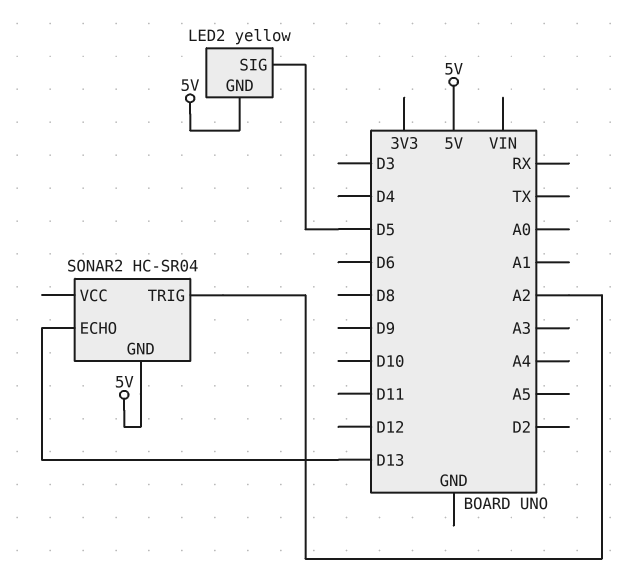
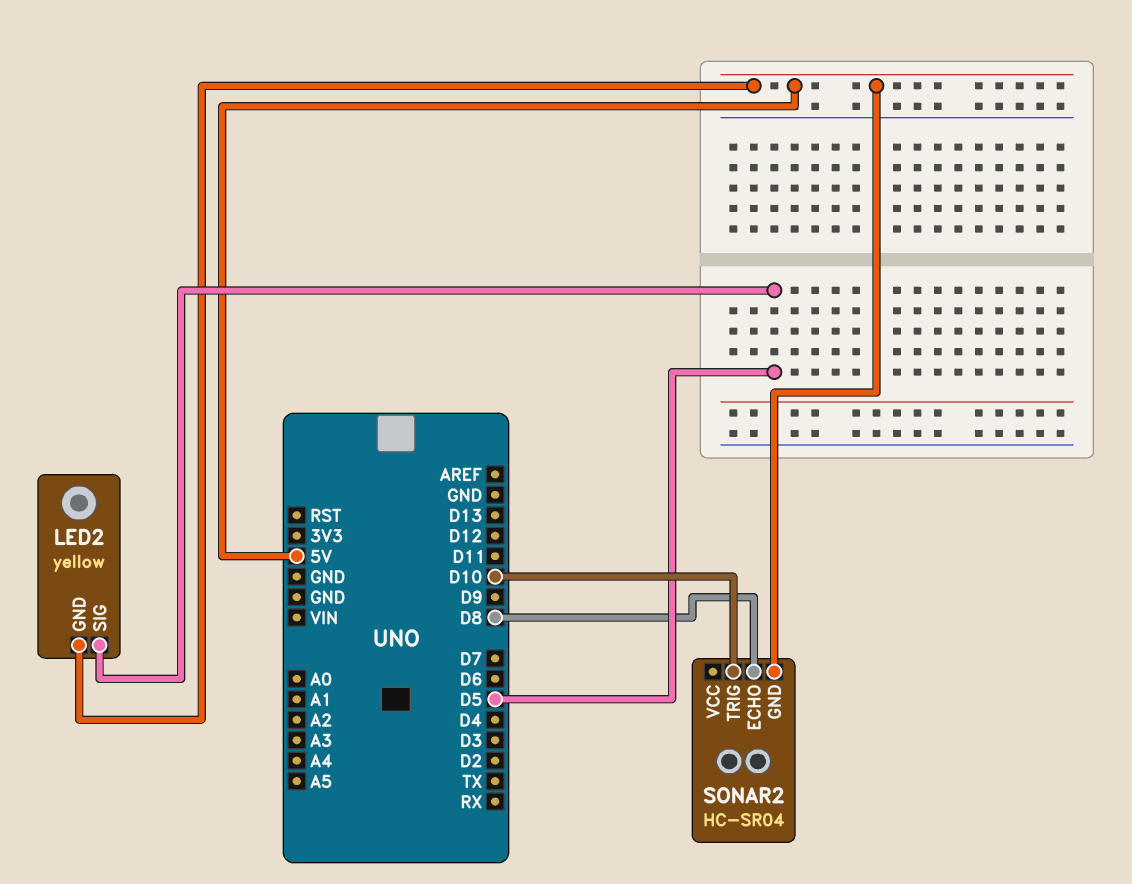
SONAR2 pin ECHO: D13 -> D8
SONAR2 pin TRIG: A2 -> D10

